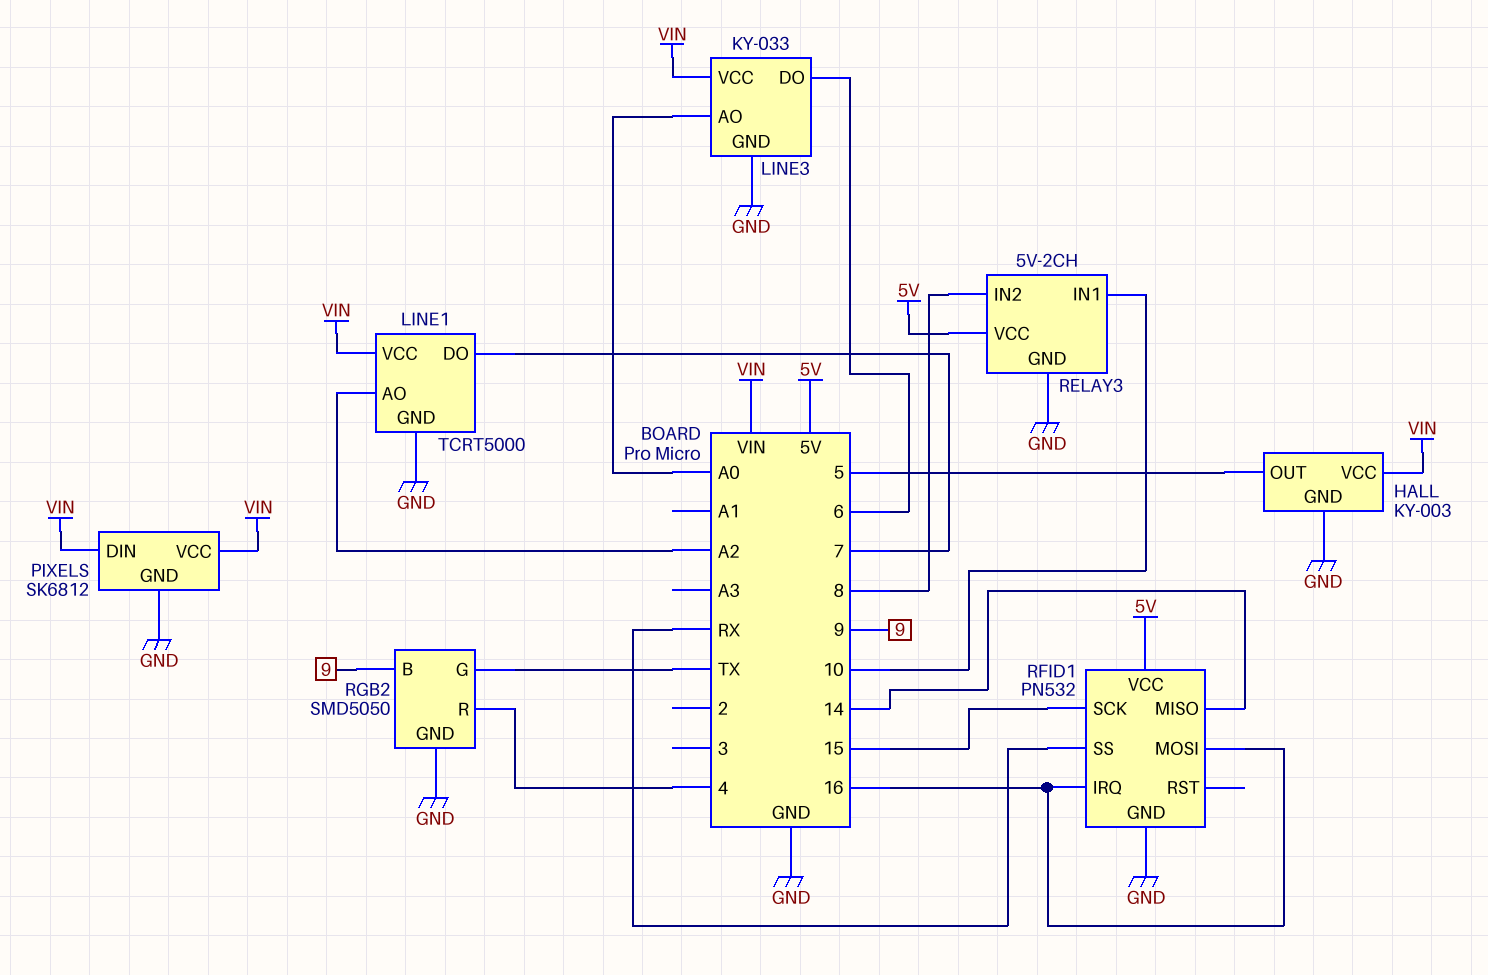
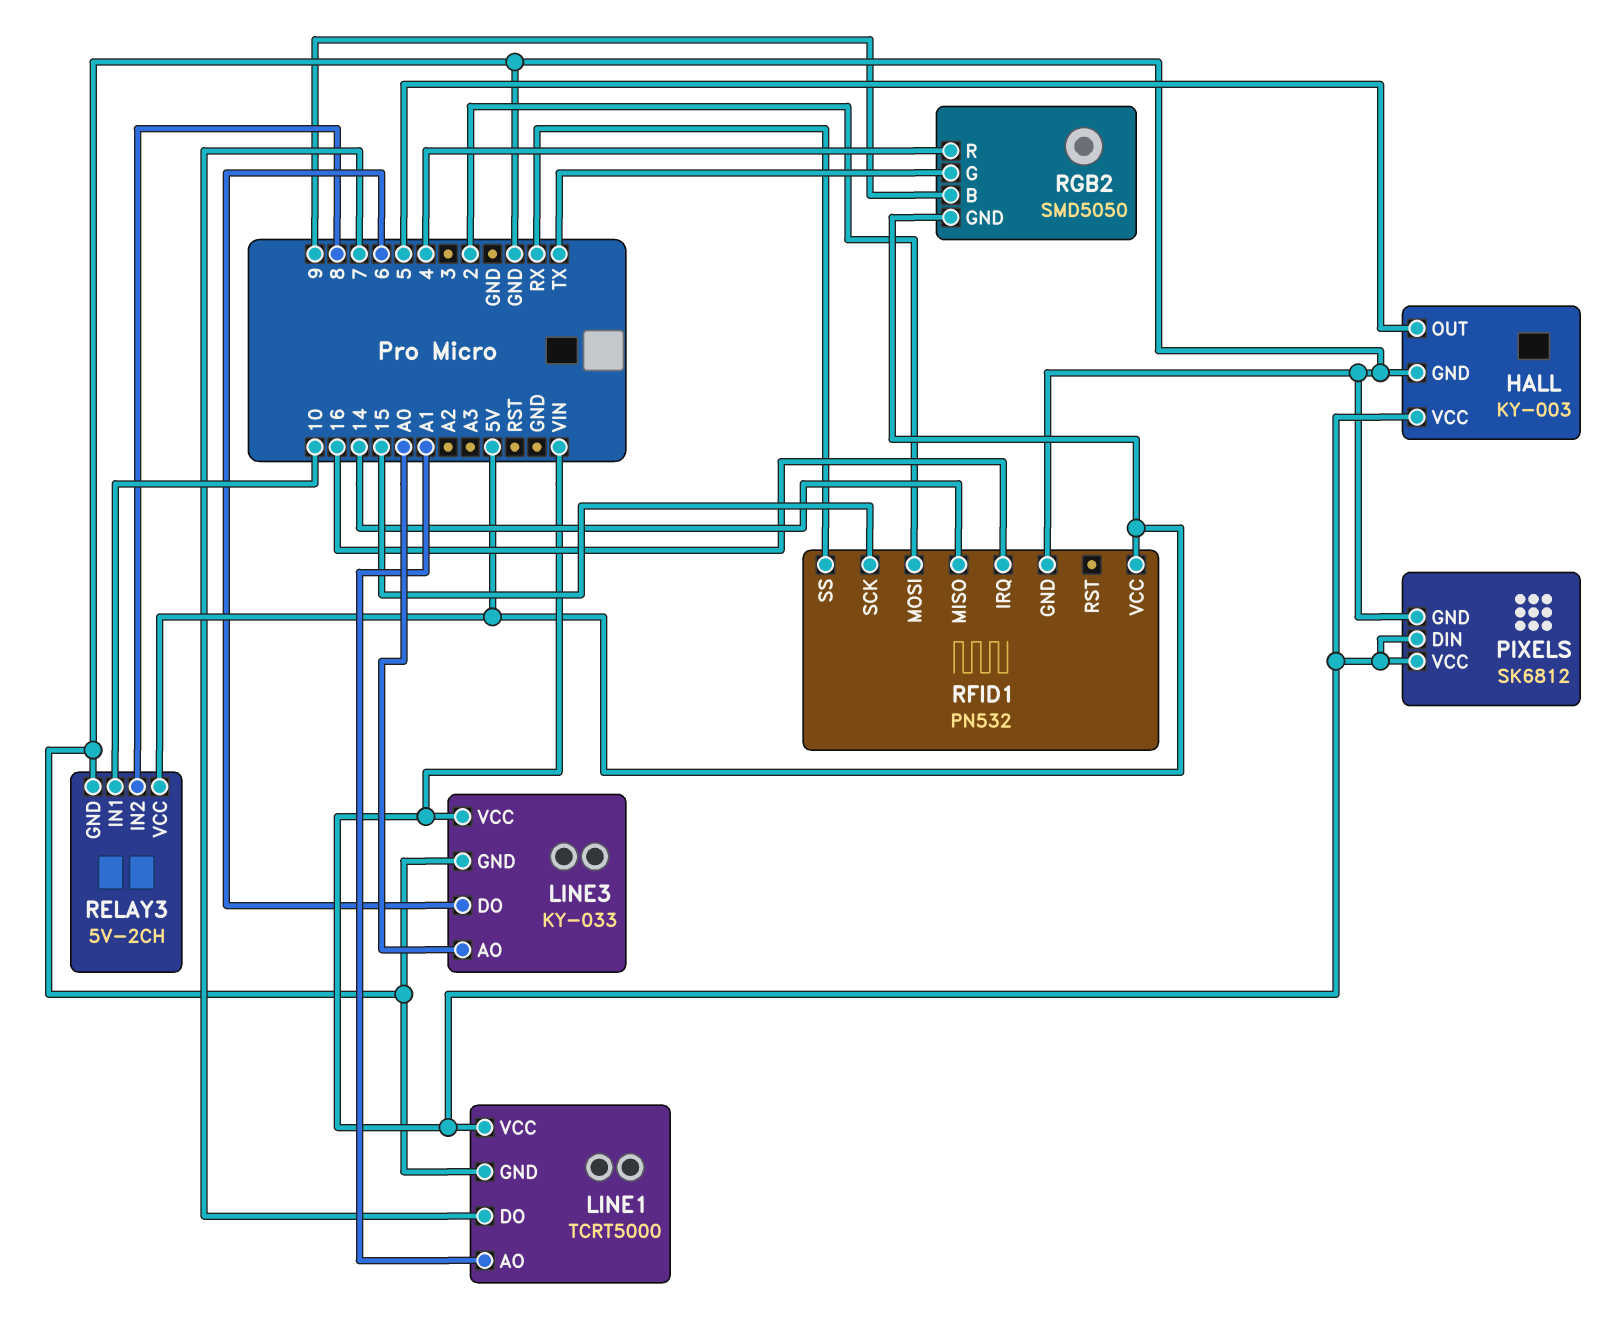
LINE1 pin AO: A2 -> A1
RFID1 pin MOSI: 16 -> 2
RGB2 pin GND: GND -> 5V

